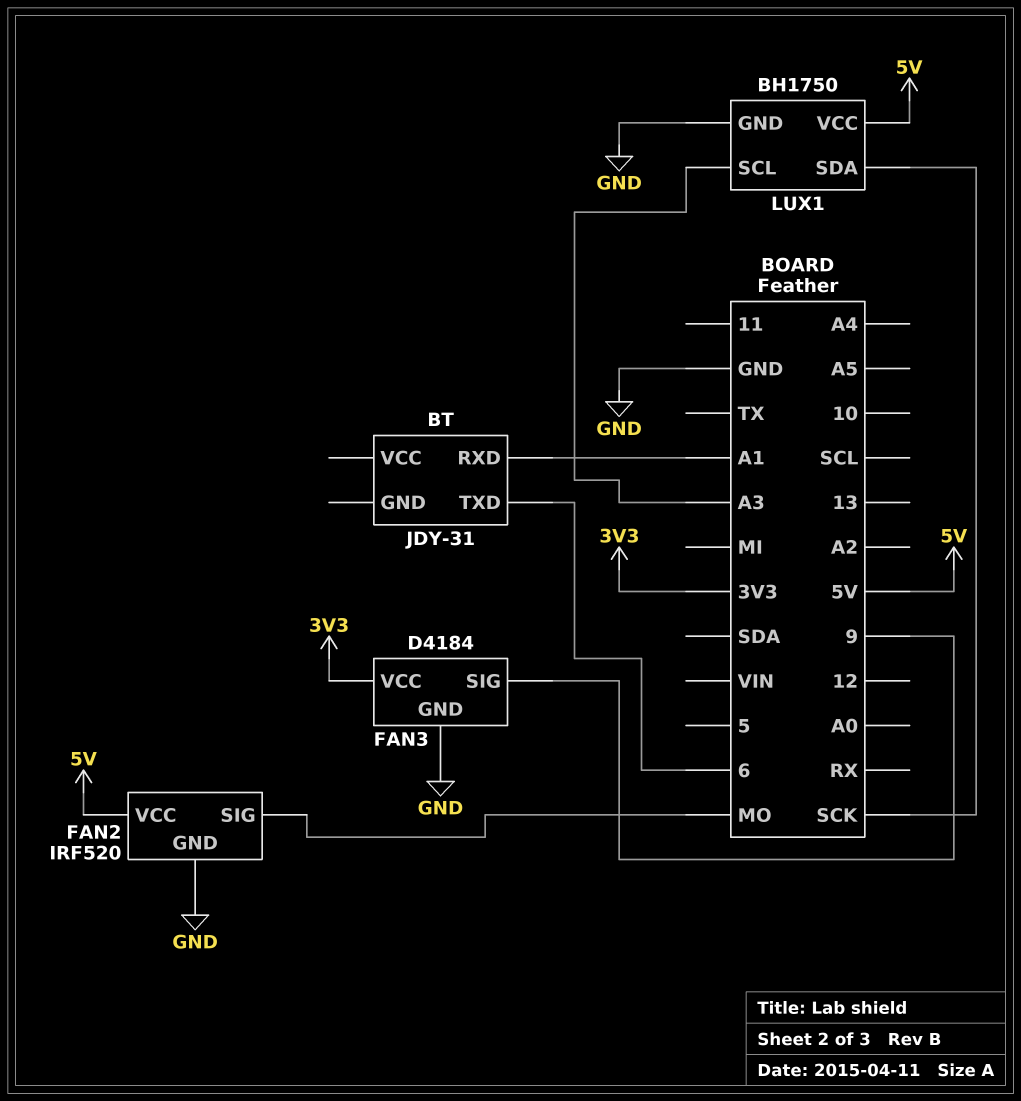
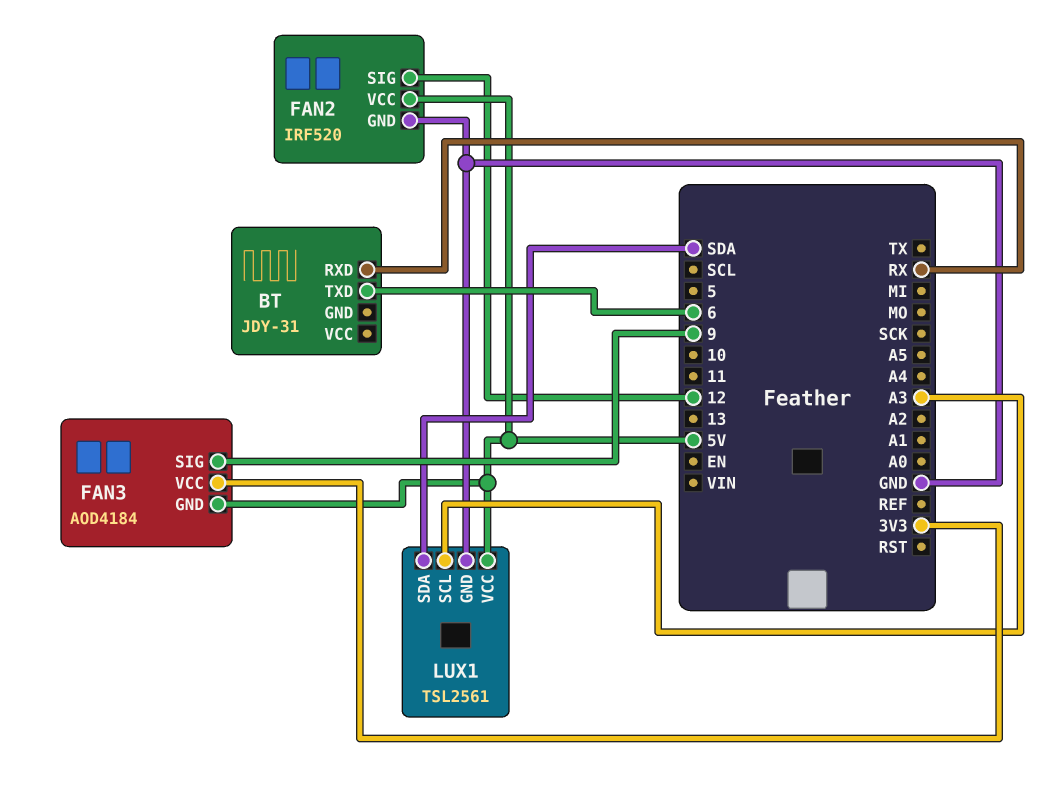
BT pin RXD: A1 -> RX
FAN2 pin SIG: MO -> 12
FAN3: D4184 -> AOD4184
FAN3 pin GND: GND -> 5V
LUX1: BH1750 -> TSL2561
LUX1 pin SDA: SCK -> SDA

